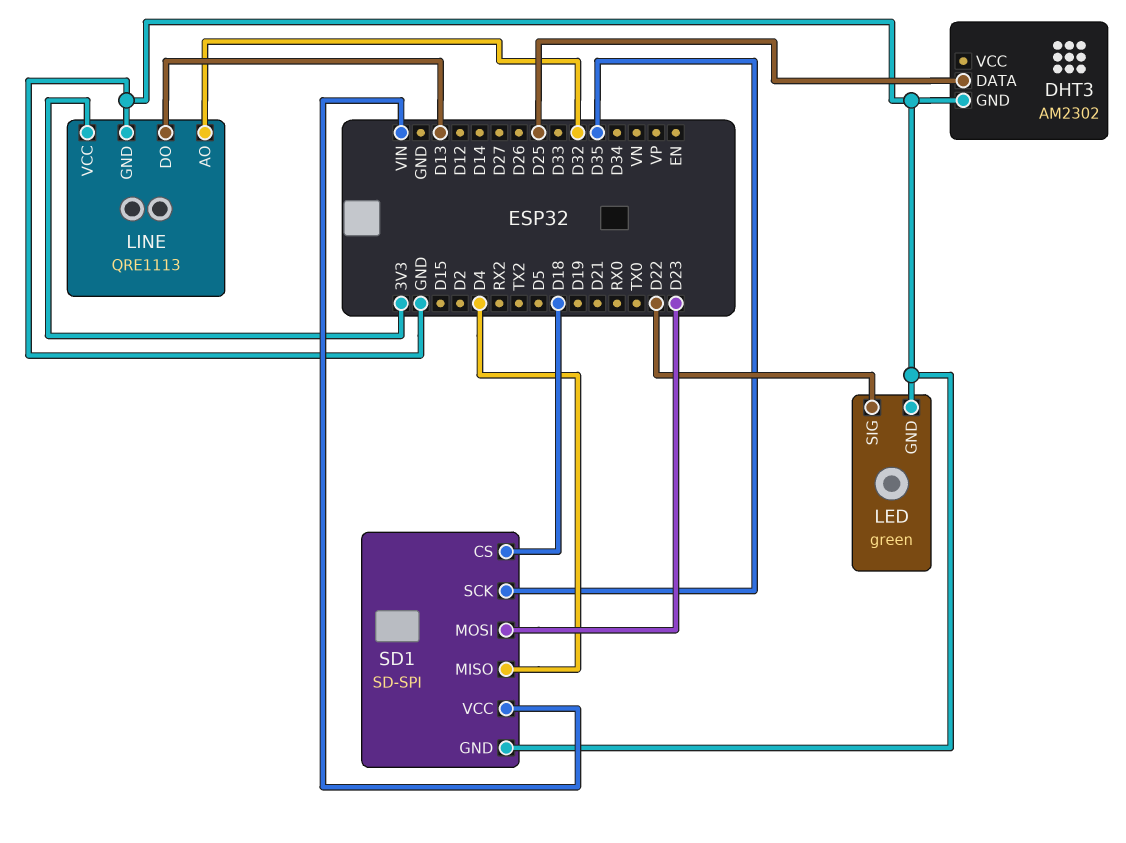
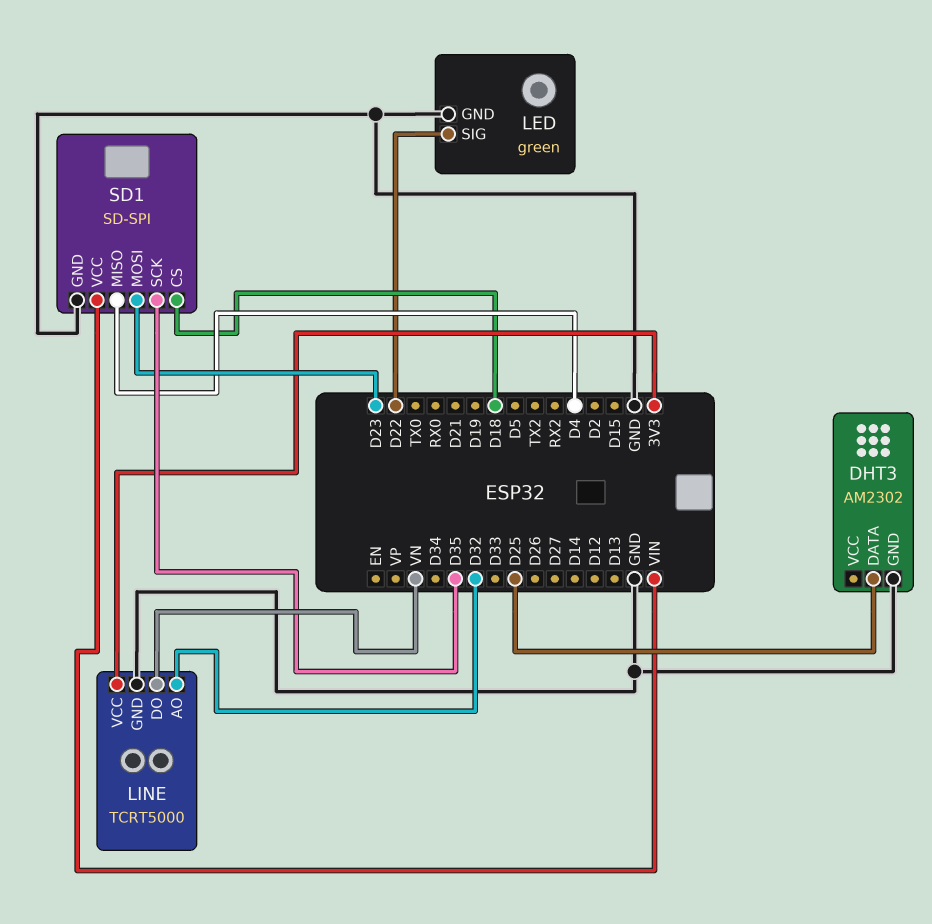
LINE: QRE1113 -> TCRT5000
LINE pin DO: D13 -> VN

